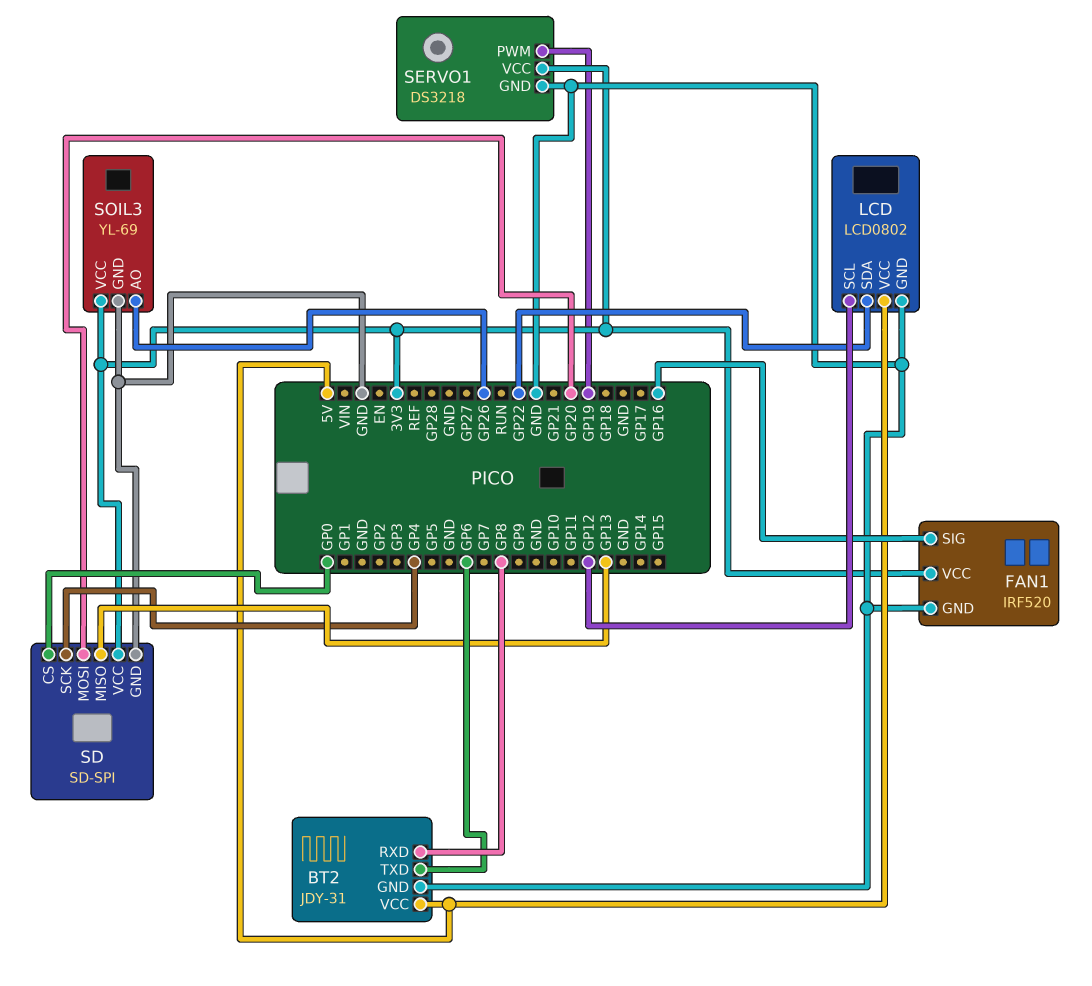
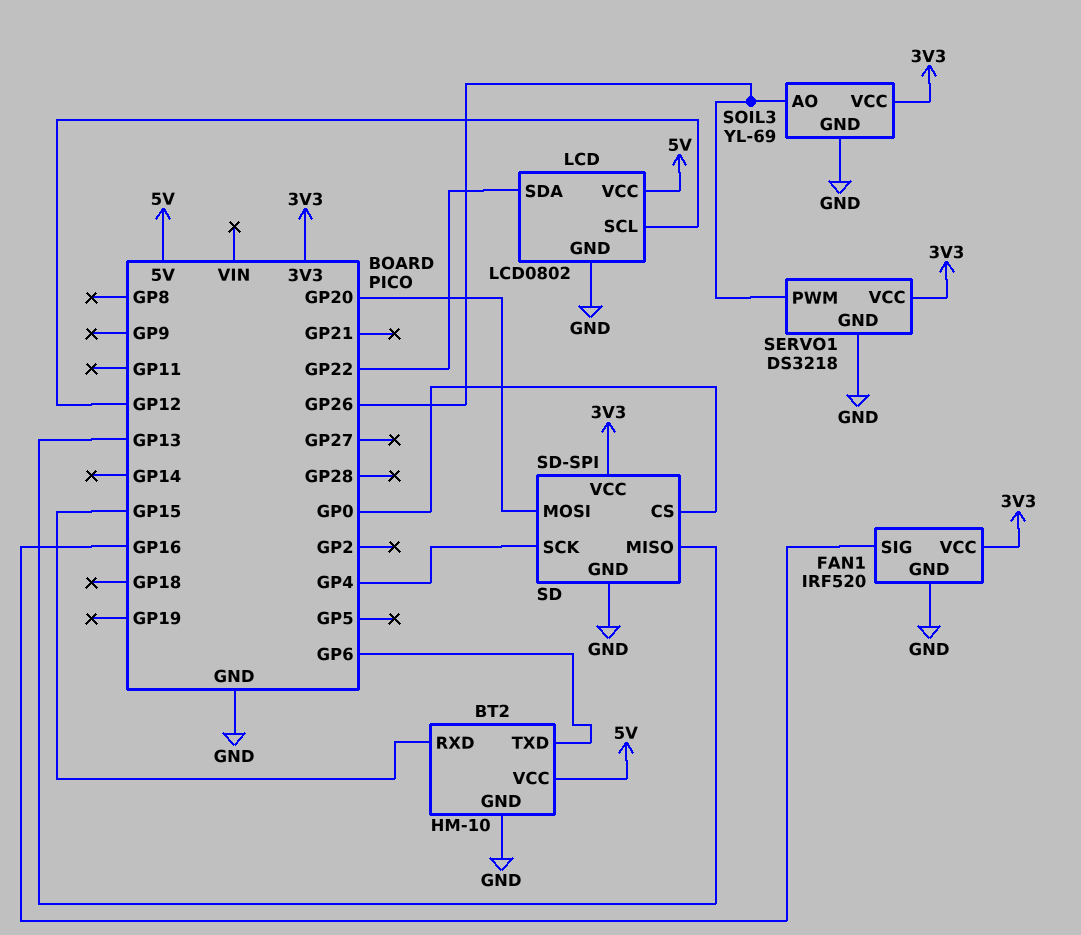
BT2: JDY-31 -> HM-10
BT2 pin RXD: GP8 -> GP15
SERVO1 pin PWM: GP19 -> GP26

